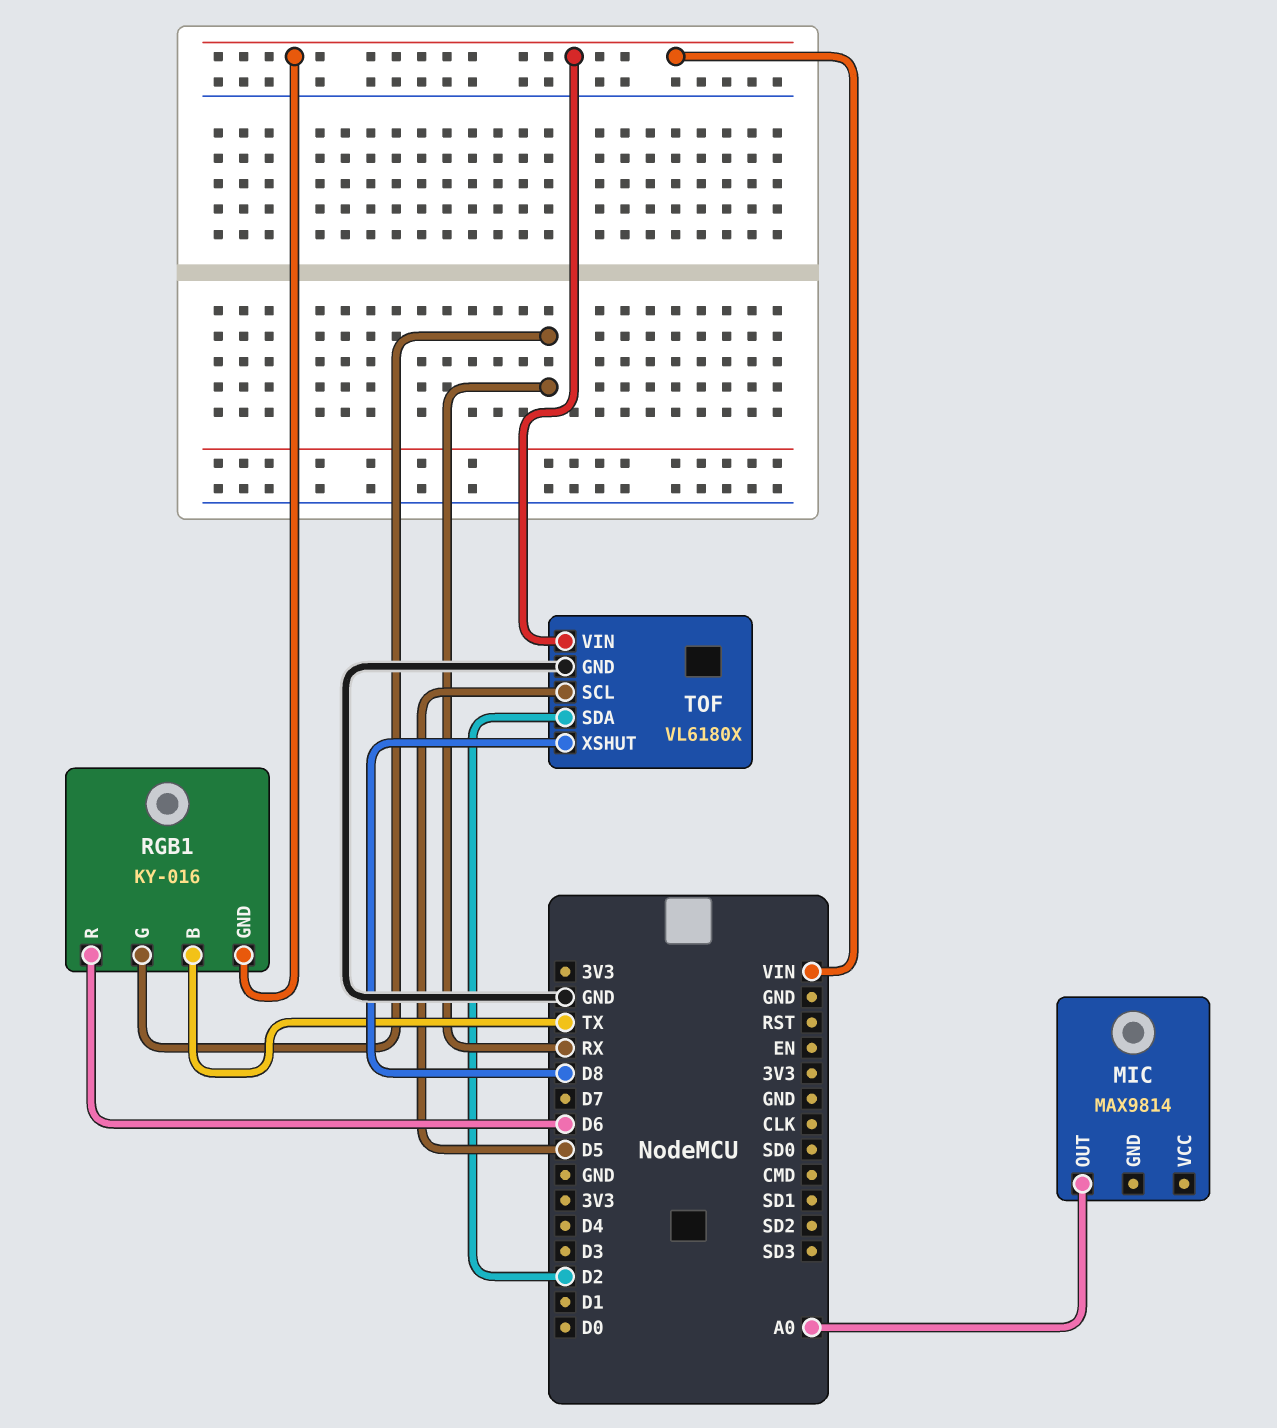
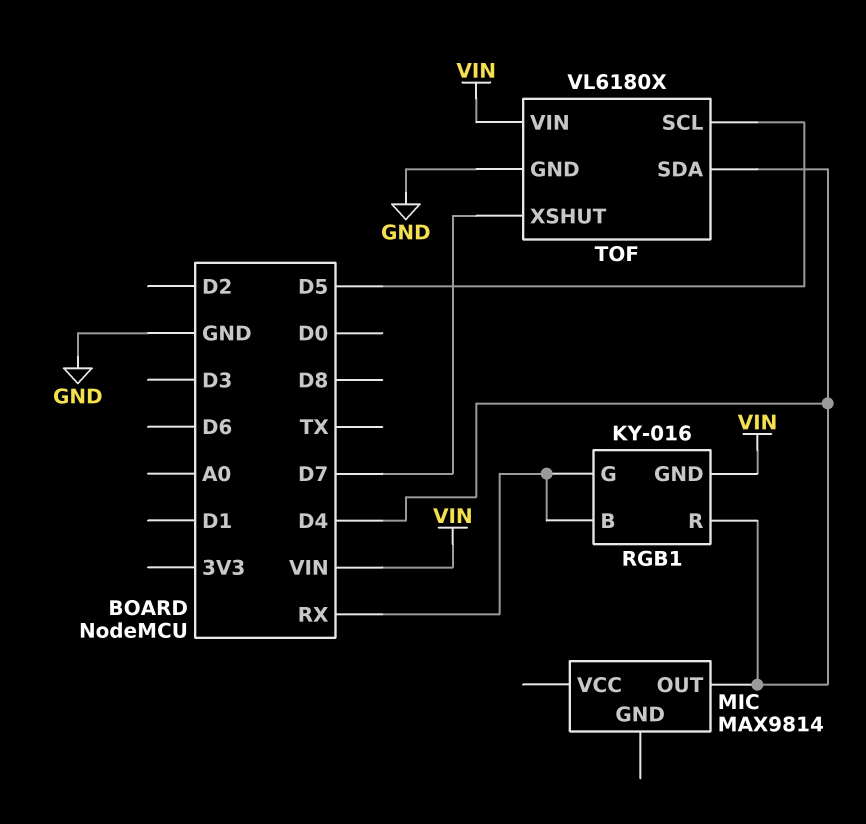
MIC pin OUT: A0 -> D4
RGB1 pin B: TX -> RX
RGB1 pin R: D6 -> D4
TOF pin SDA: D2 -> D4
TOF pin XSHUT: D8 -> D7

